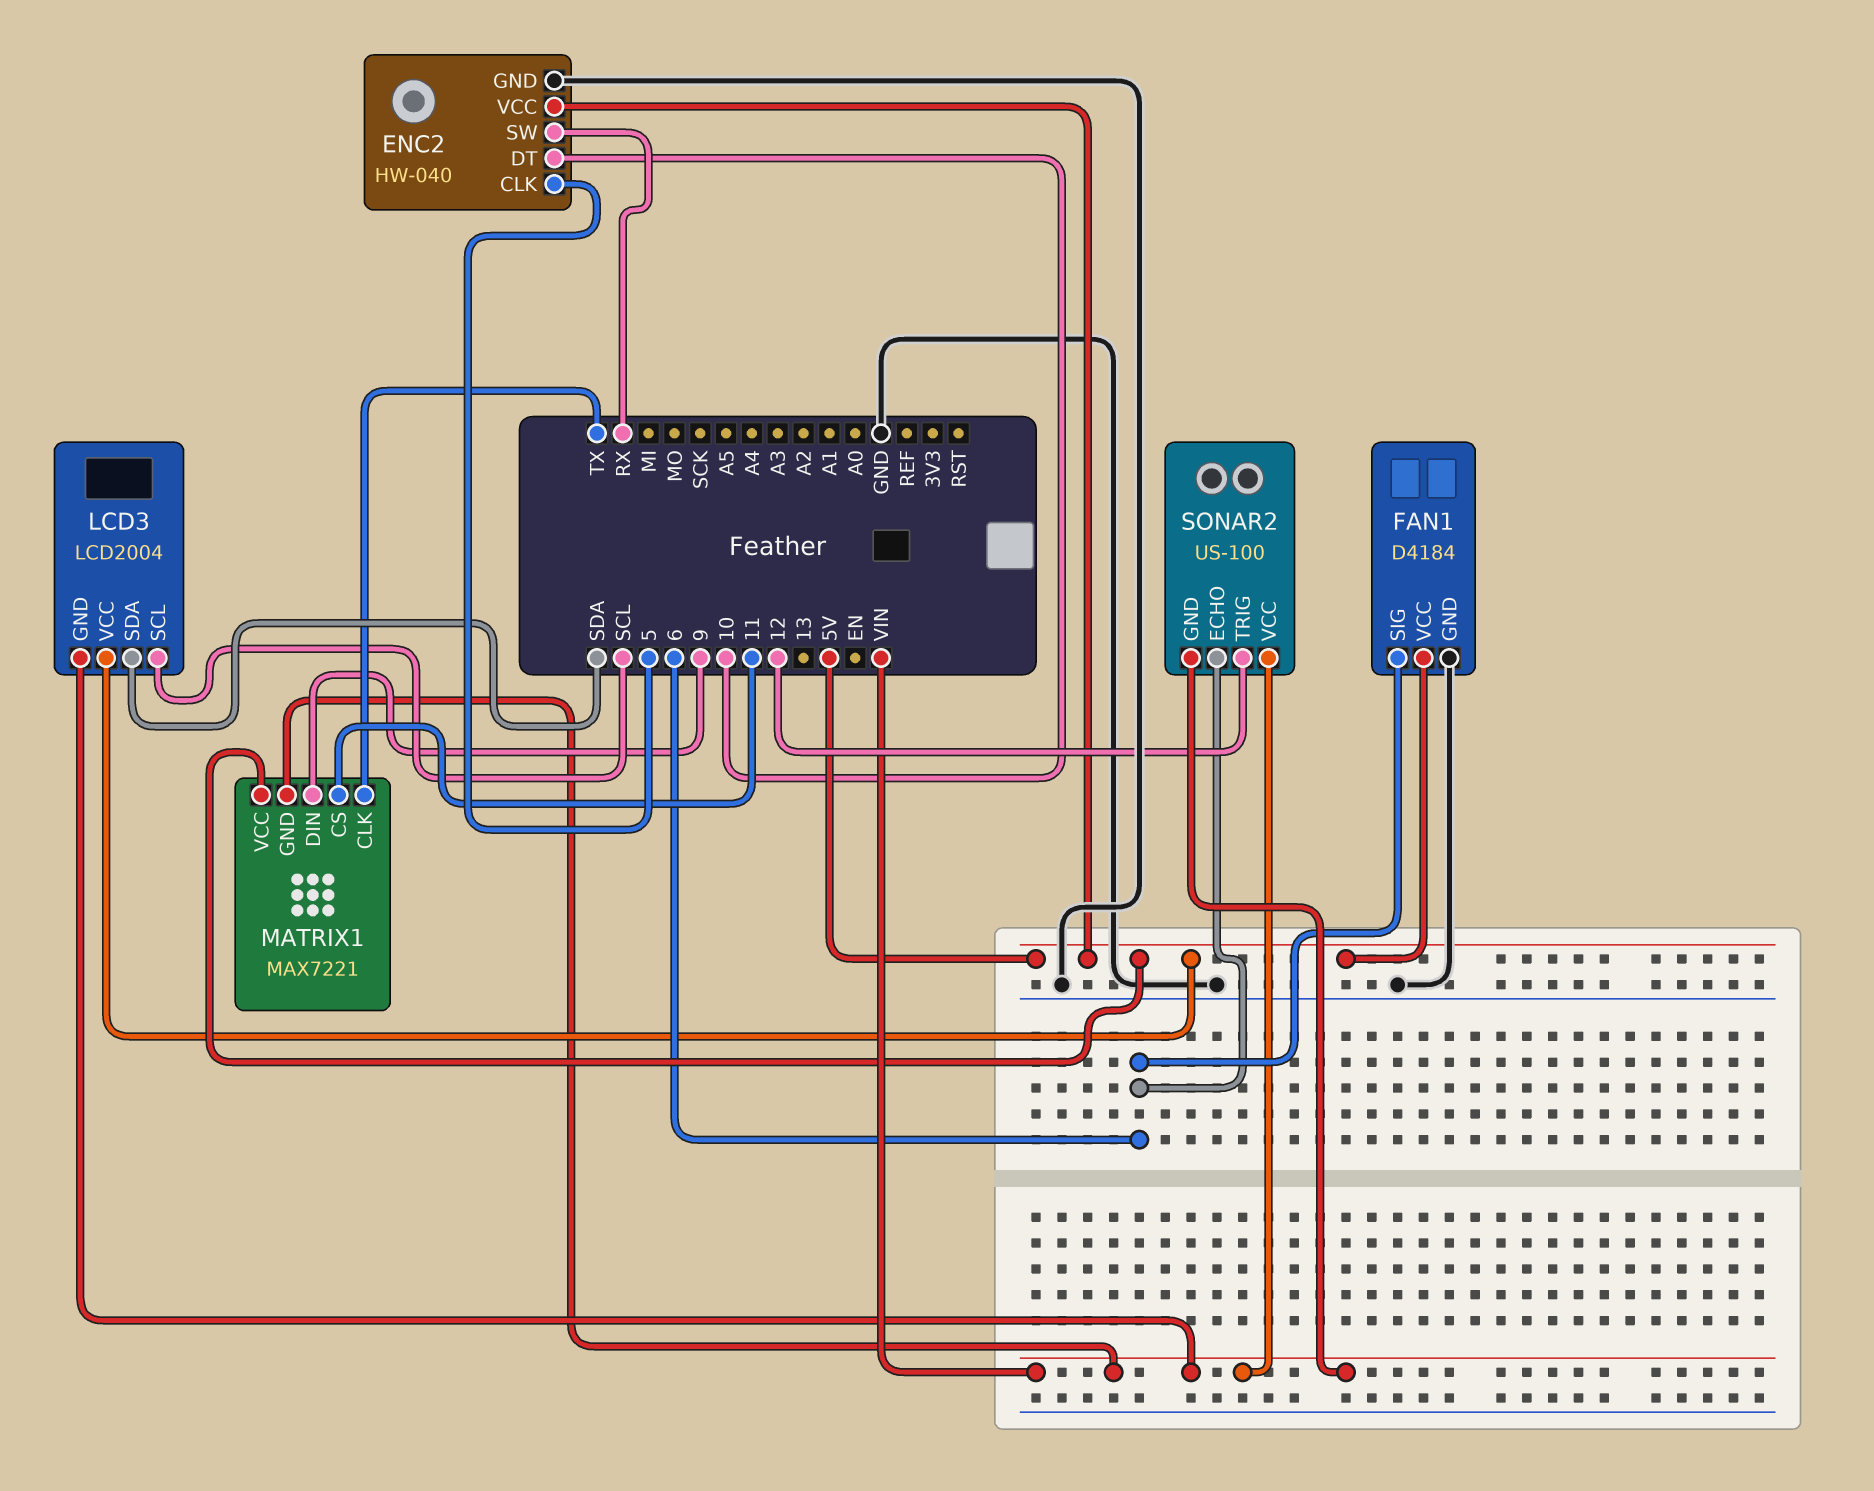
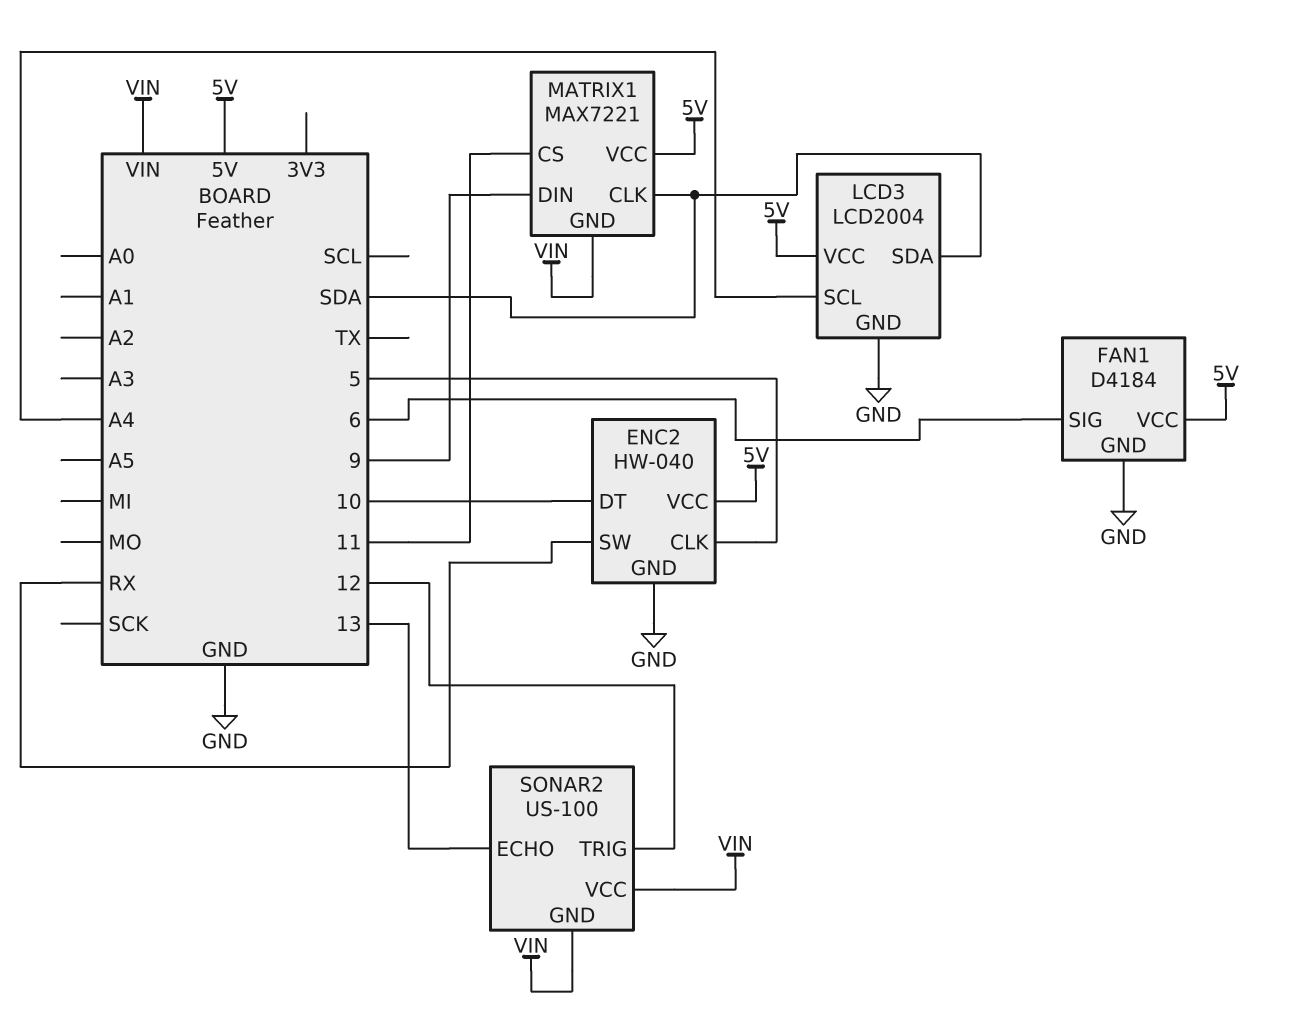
LCD3 pin GND: VIN -> GND
LCD3 pin SCL: SCL -> A4
MATRIX1 pin CLK: TX -> SDA
SONAR2 pin ECHO: 6 -> 13

